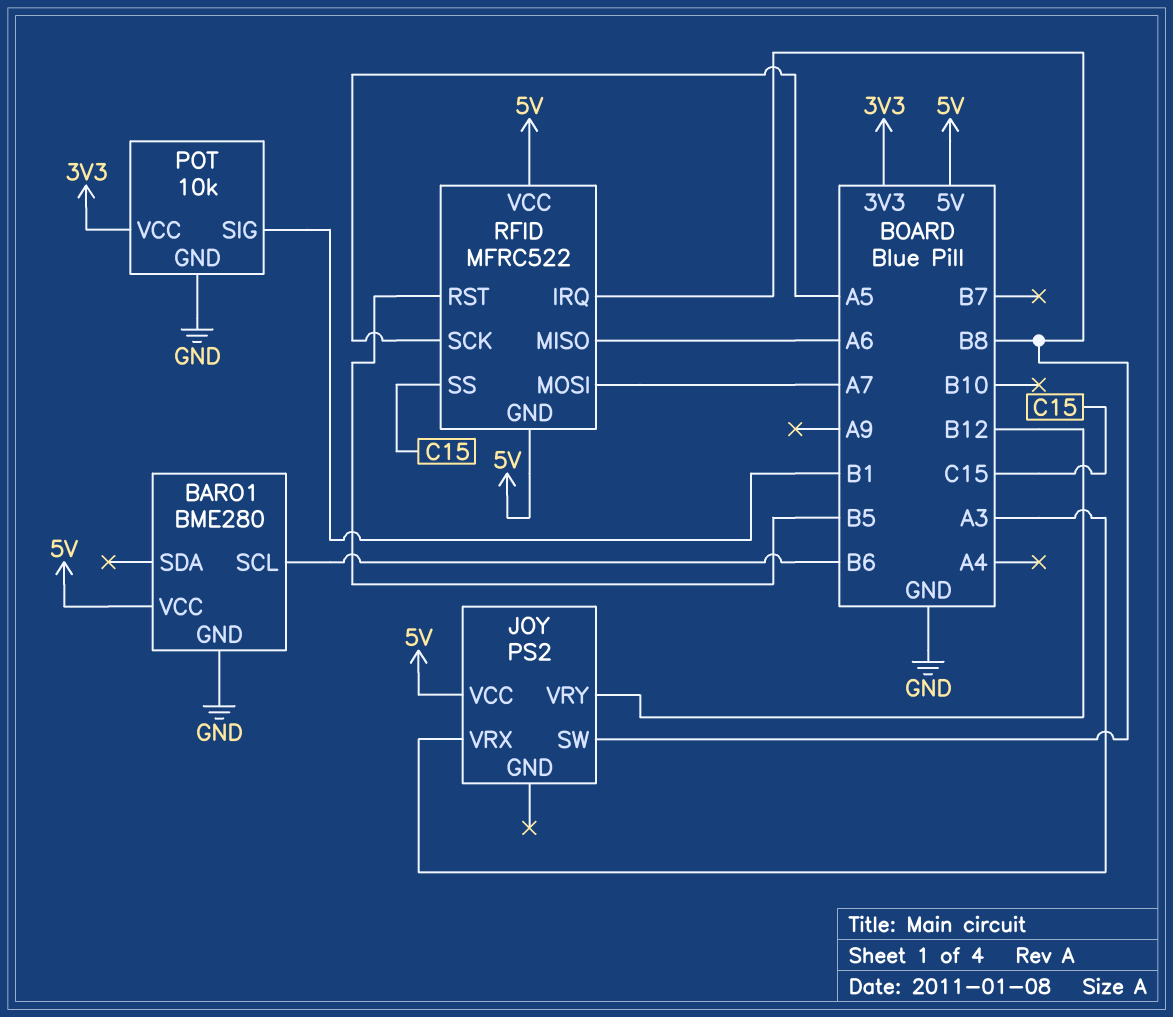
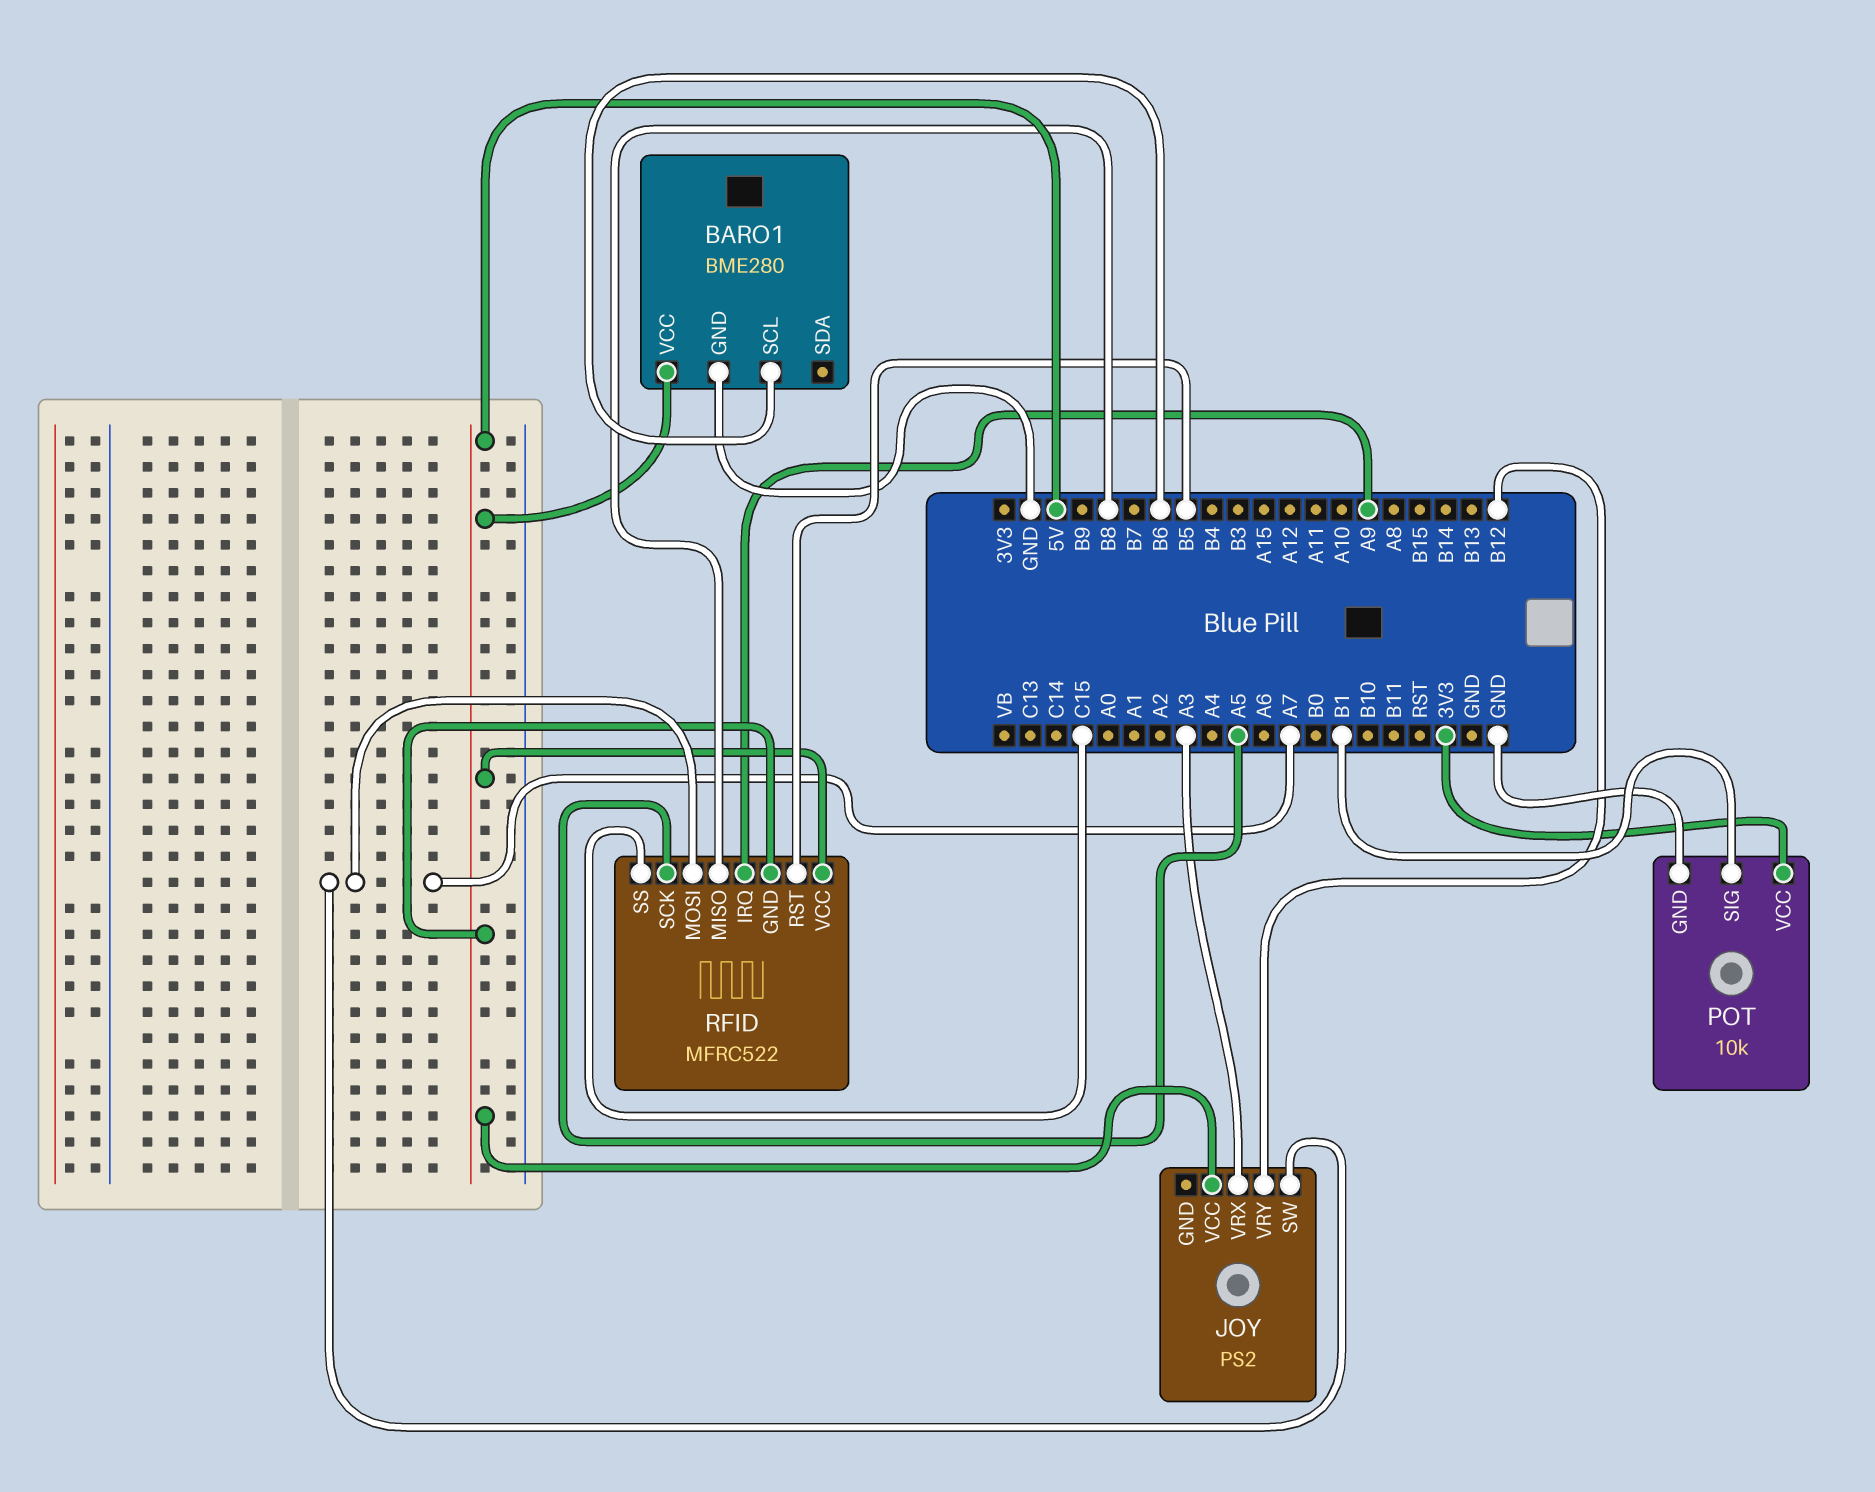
JOY pin SW: B8 -> A7
RFID pin IRQ: B8 -> A9
RFID pin MISO: A6 -> B8

